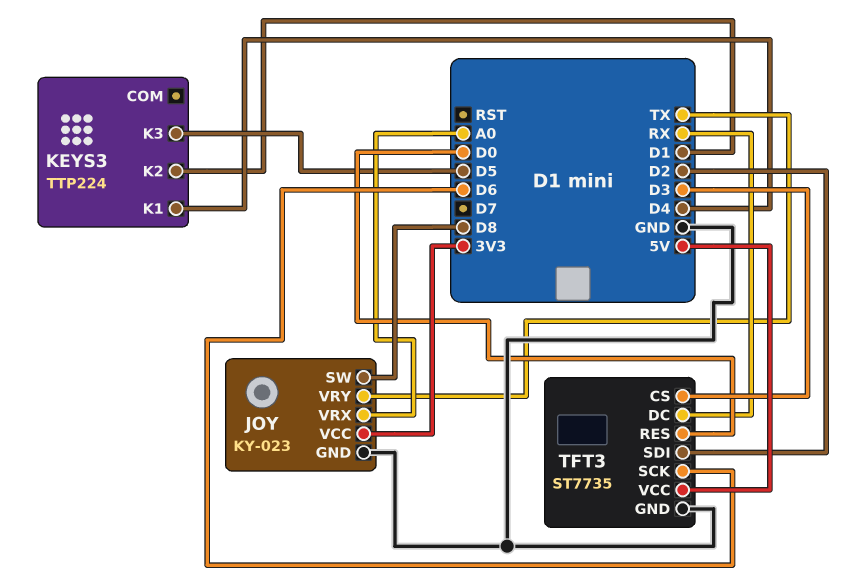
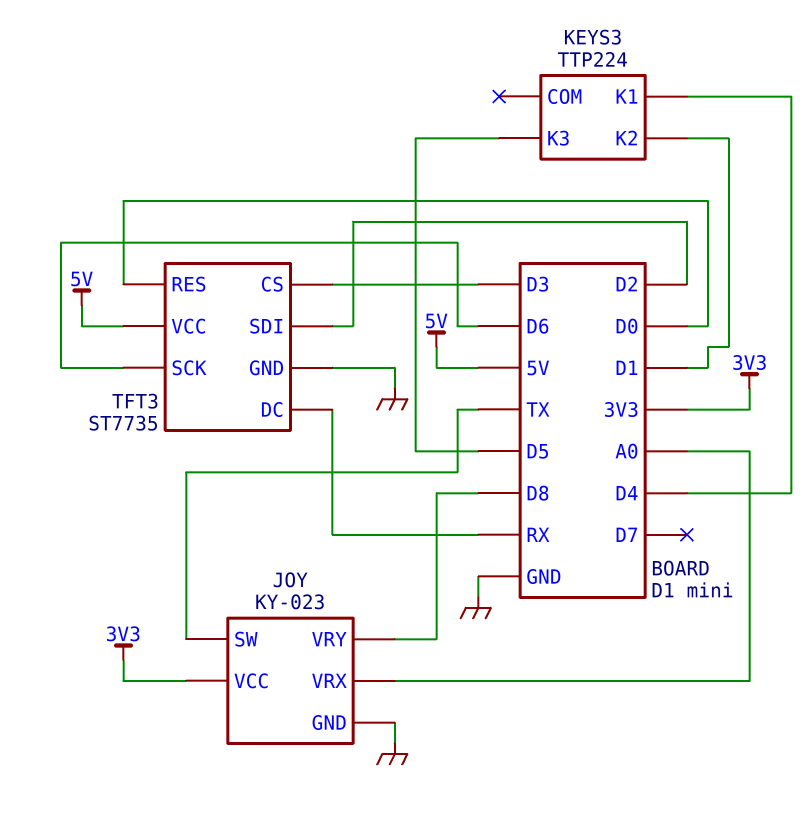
JOY pin SW: D8 -> TX
JOY pin VRY: TX -> D8

